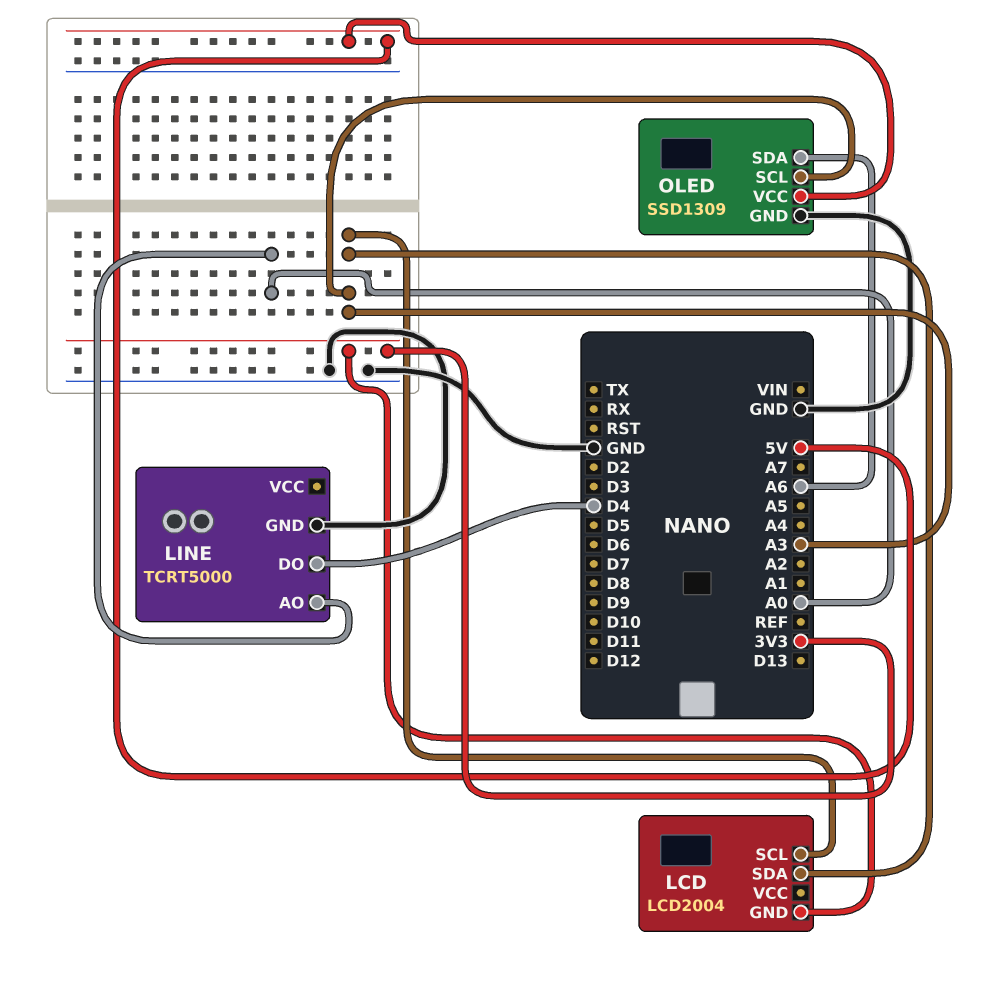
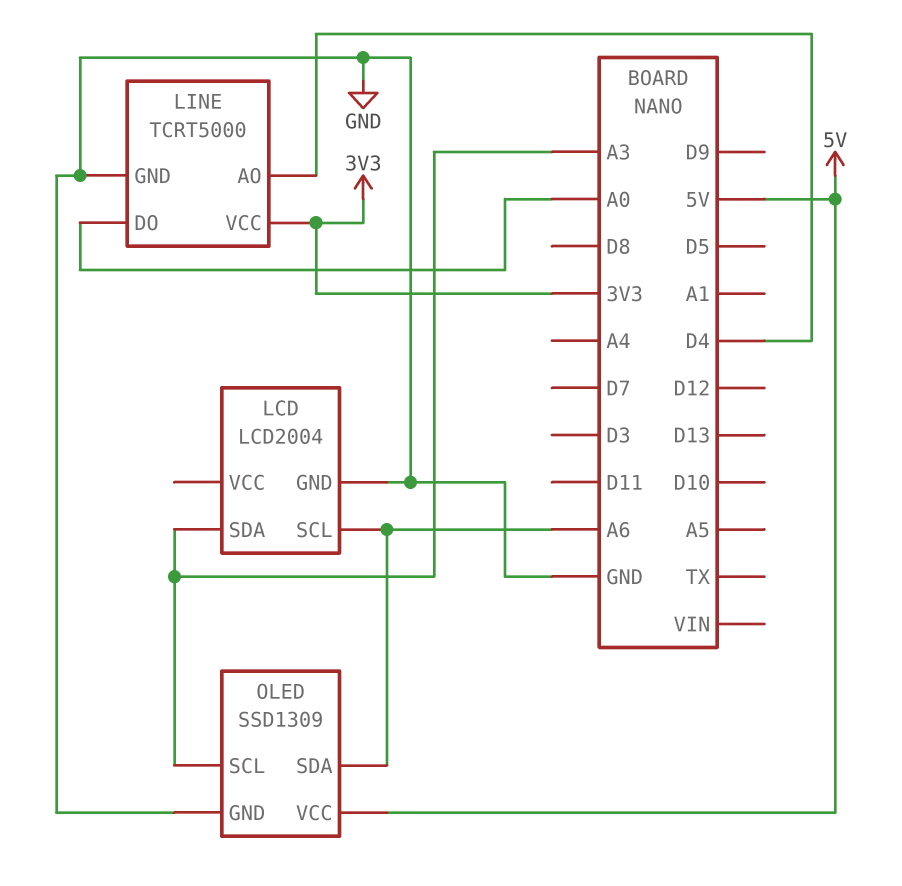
LCD pin GND: 3V3 -> GND
LCD pin SCL: A3 -> A6
LINE pin AO: A0 -> D4
LINE pin DO: D4 -> A0
LINE pin VCC: none -> 3V3

